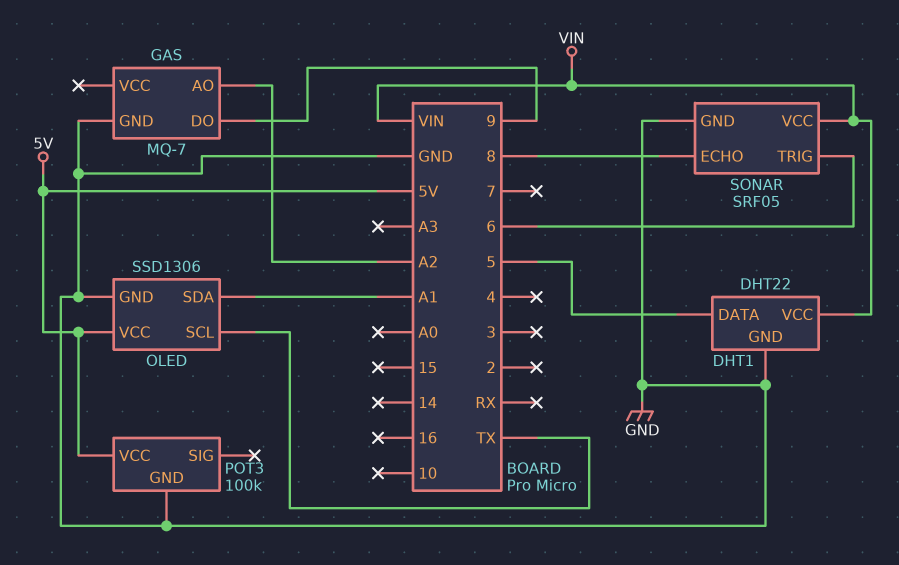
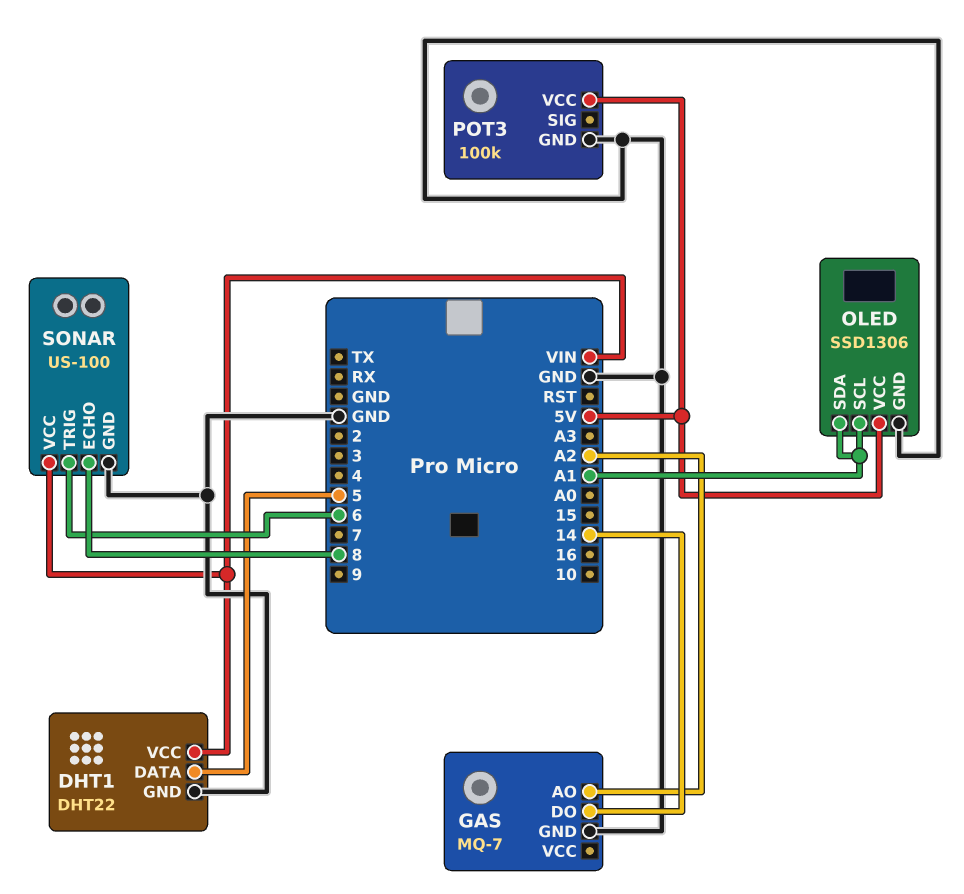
GAS pin DO: 9 -> 14
OLED pin SCL: TX -> A1
SONAR: SRF05 -> US-100

